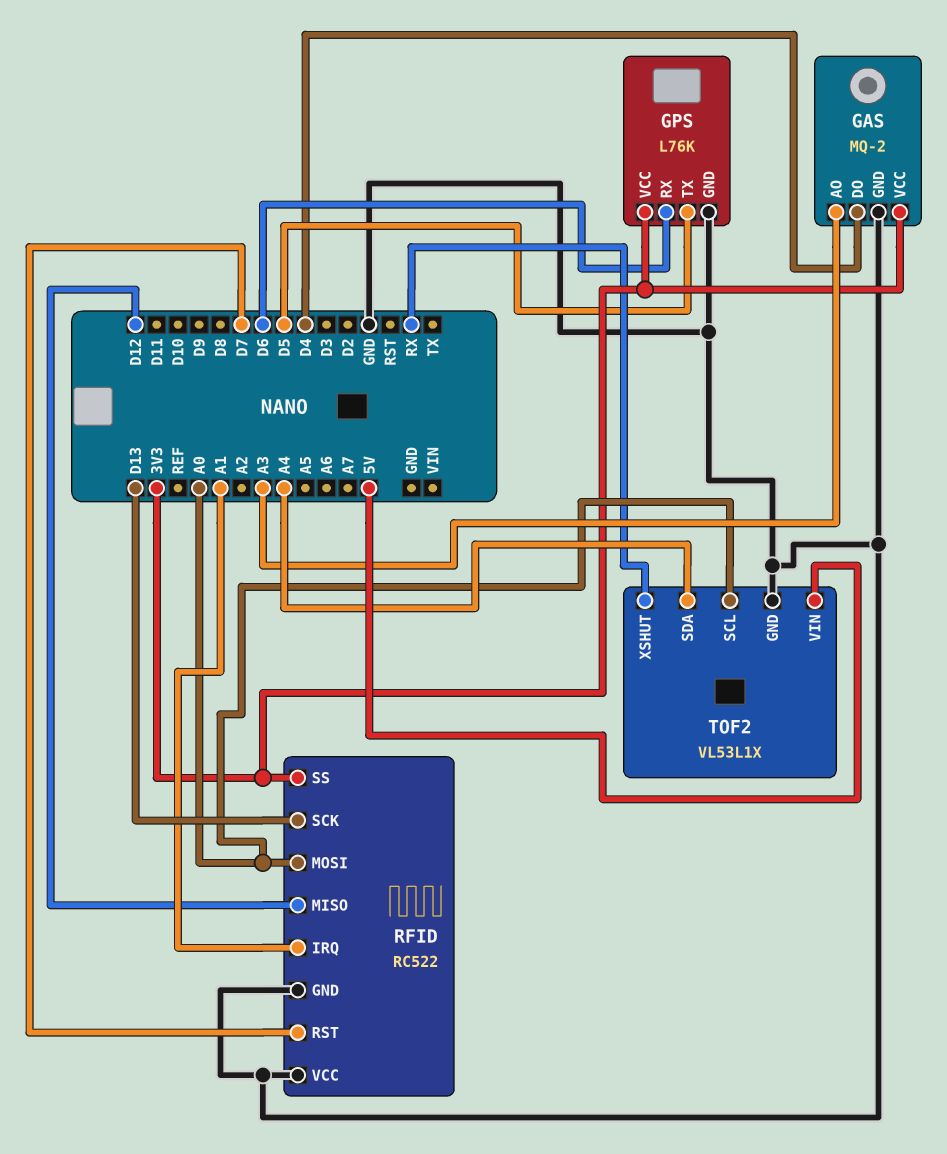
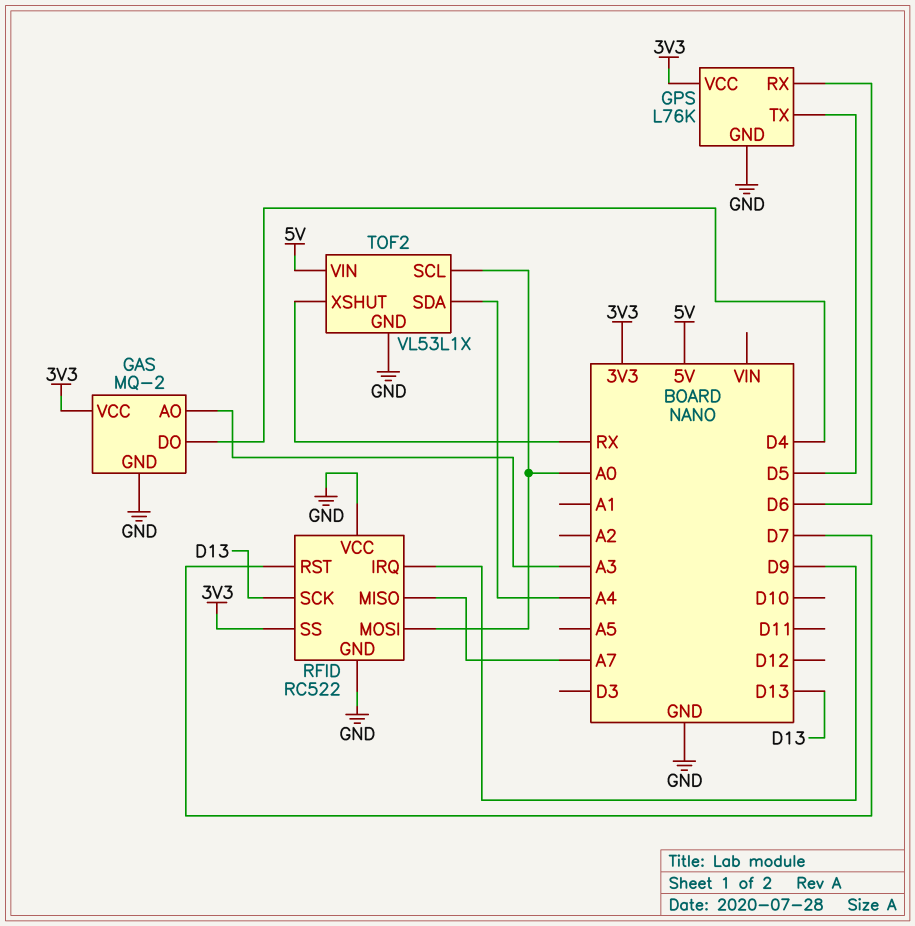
RFID pin IRQ: A1 -> D9
RFID pin MISO: D12 -> A7

